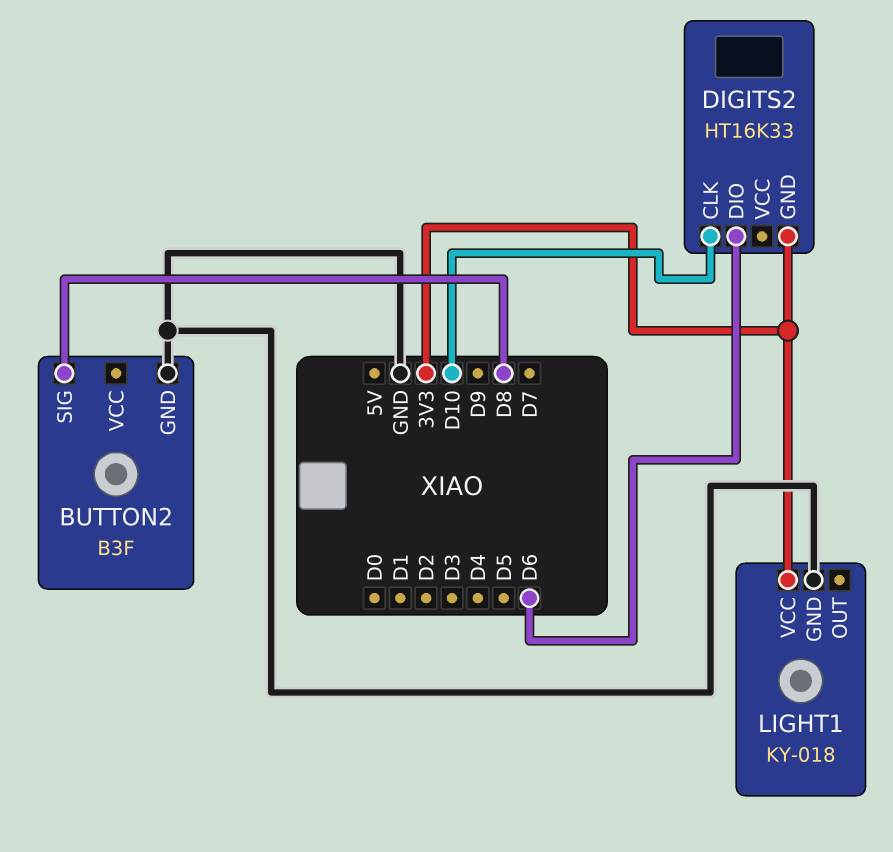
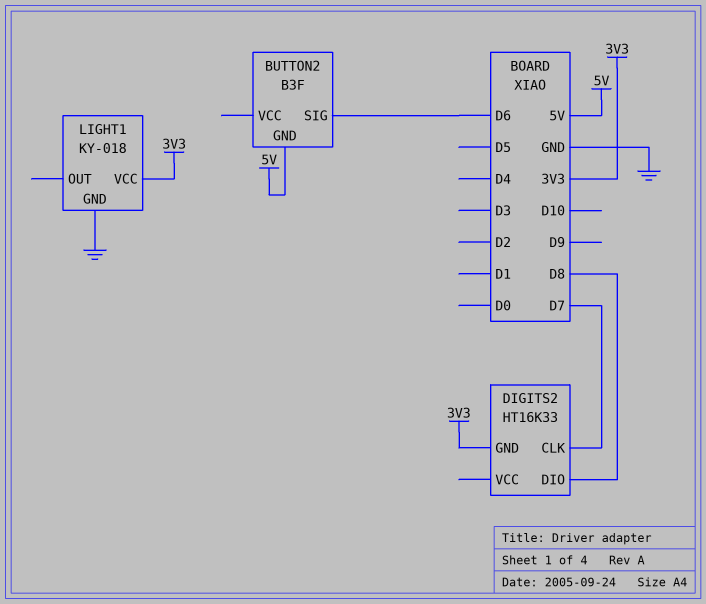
BUTTON2 pin GND: GND -> 5V
BUTTON2 pin SIG: D8 -> D6
DIGITS2 pin CLK: D10 -> D7
DIGITS2 pin DIO: D6 -> D8

